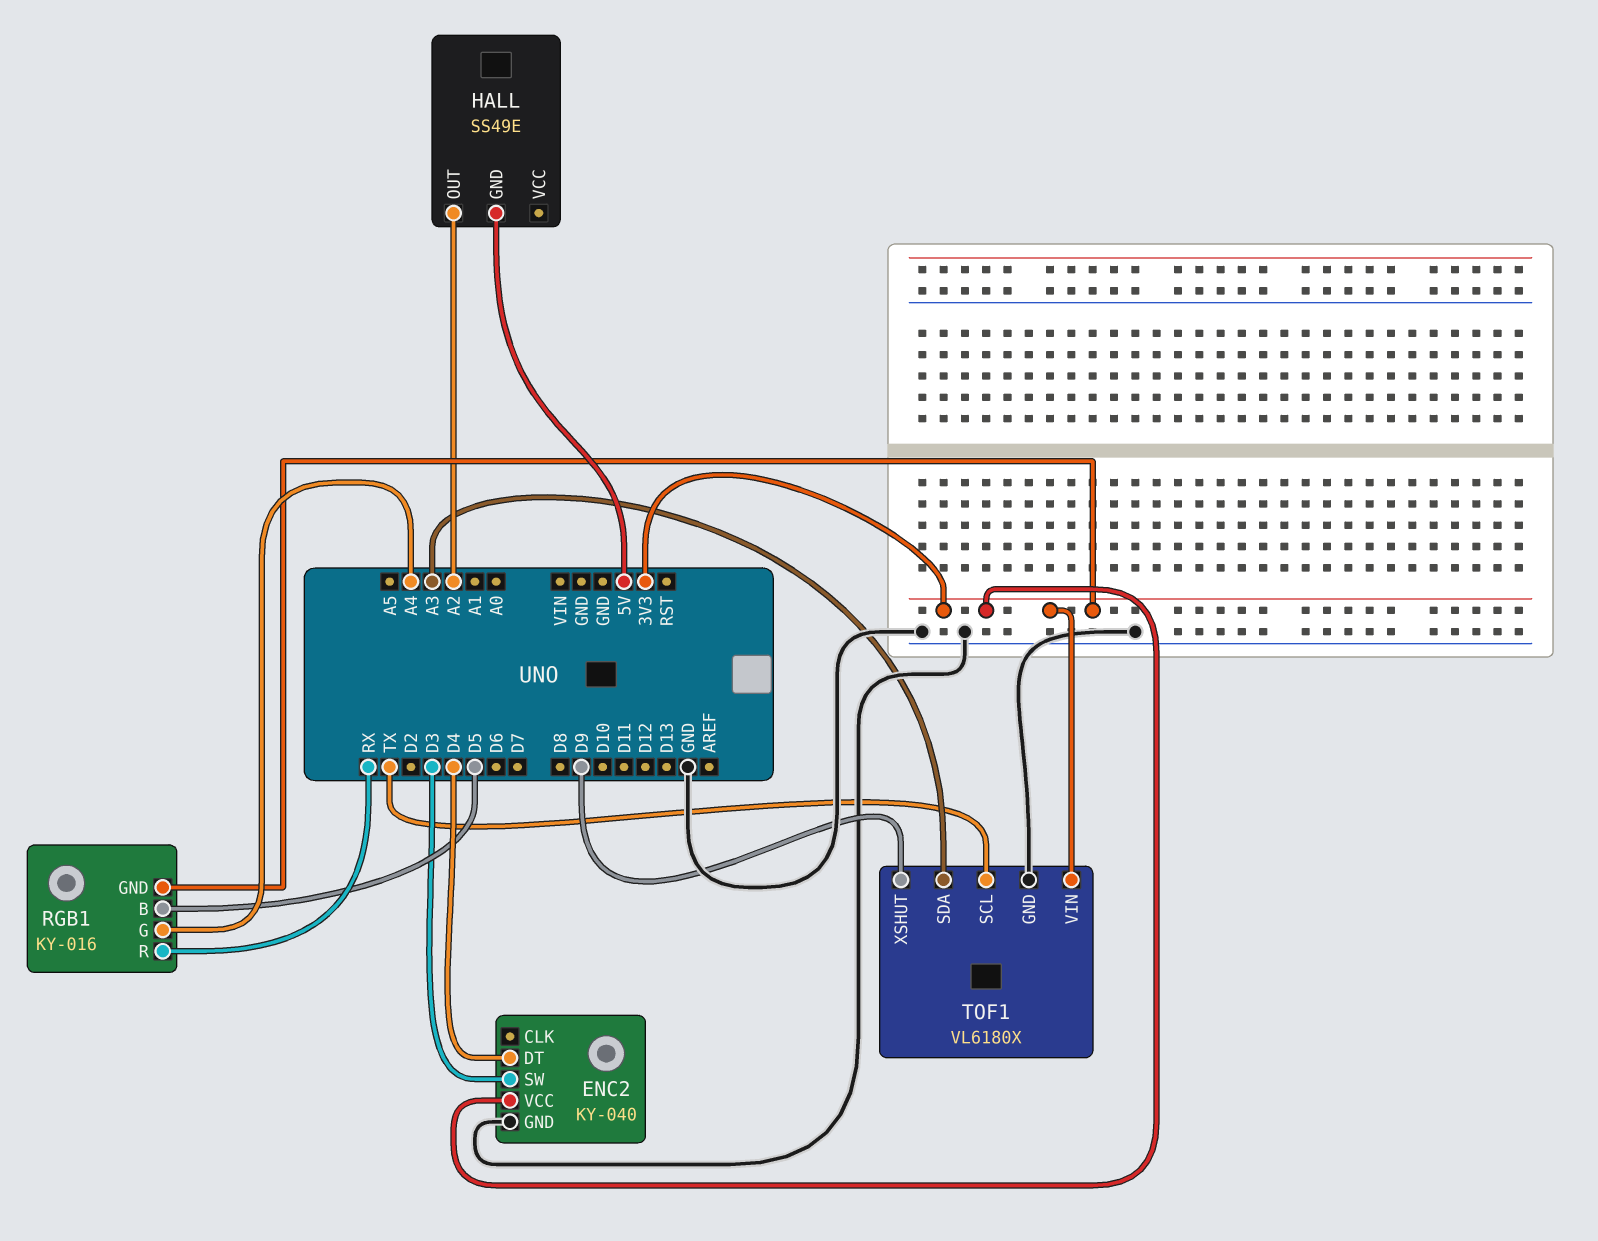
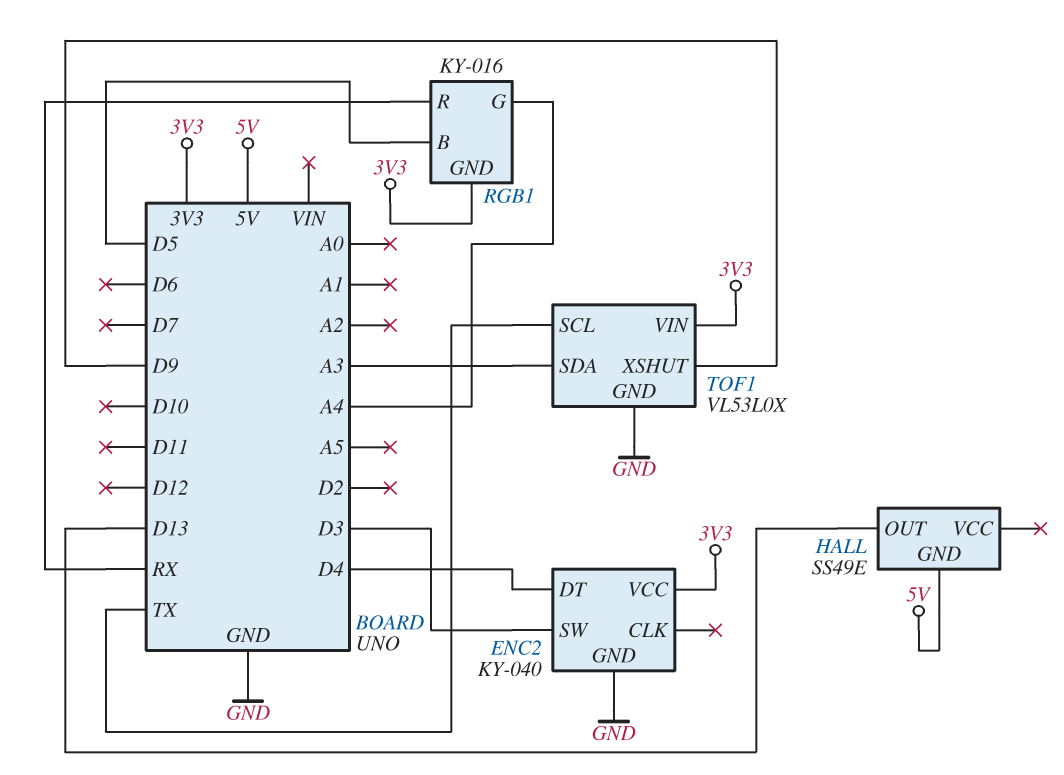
HALL pin OUT: A2 -> D13
TOF1: VL6180X -> VL53L0X

